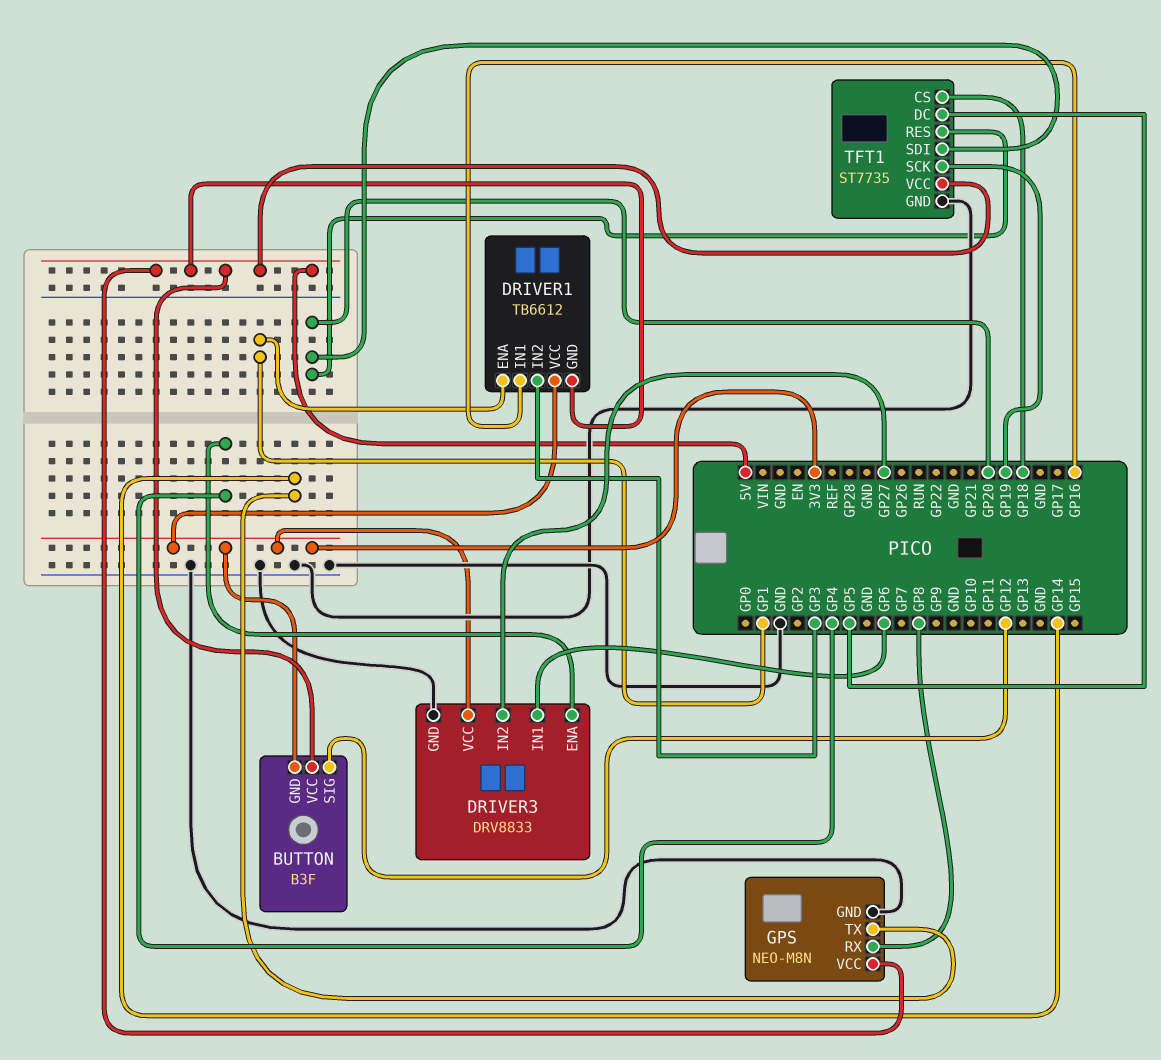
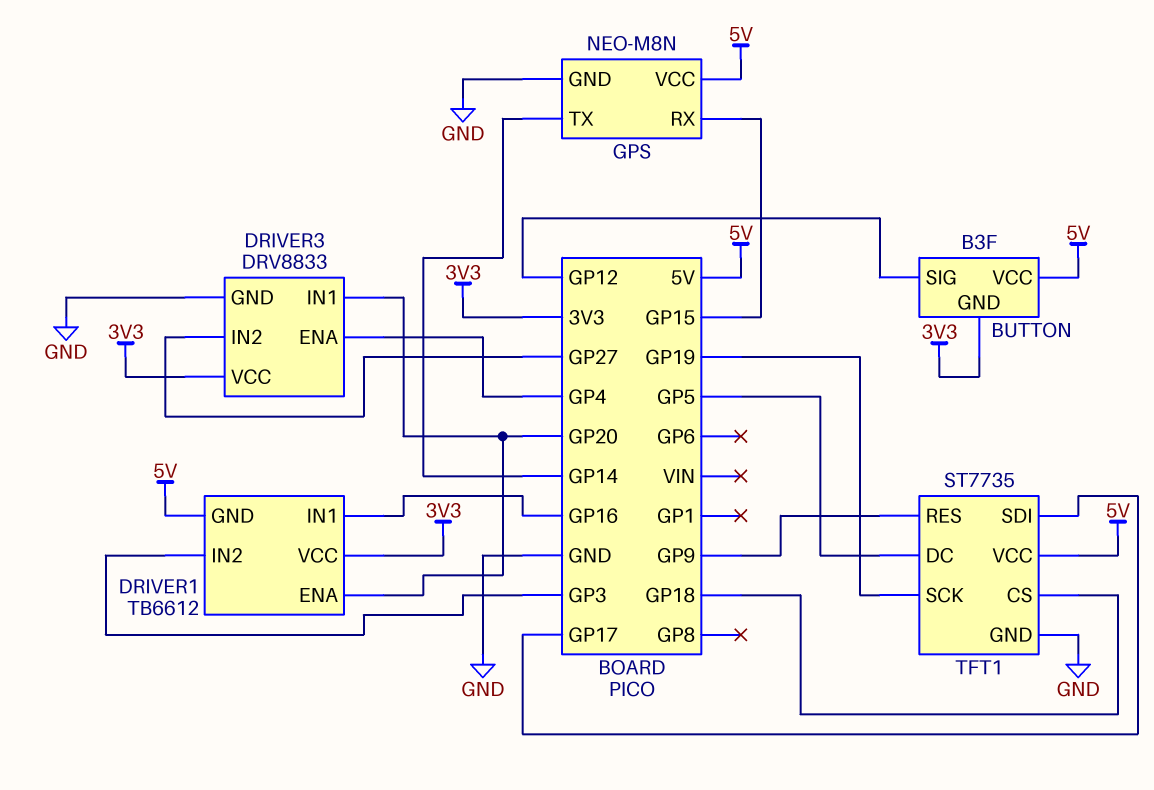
DRIVER1 pin ENA: GP1 -> GP20
DRIVER3 pin IN1: GP6 -> GP20
GPS pin RX: GP8 -> GP15
TFT1 pin RES: GP20 -> GP9
TFT1 pin SDI: GP20 -> GP17

